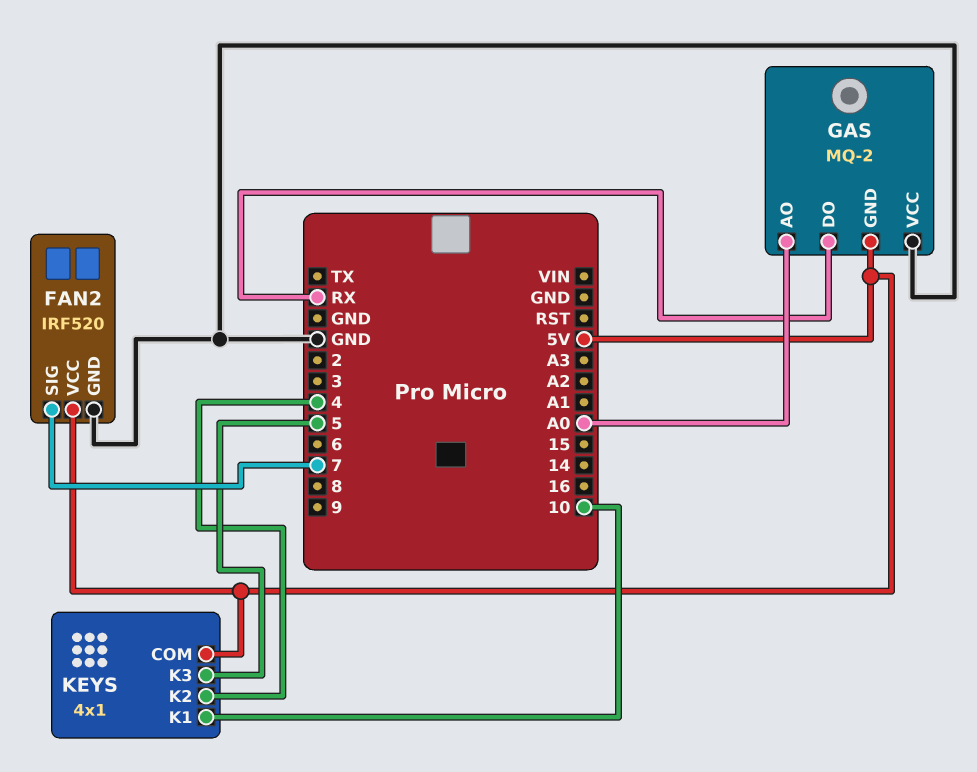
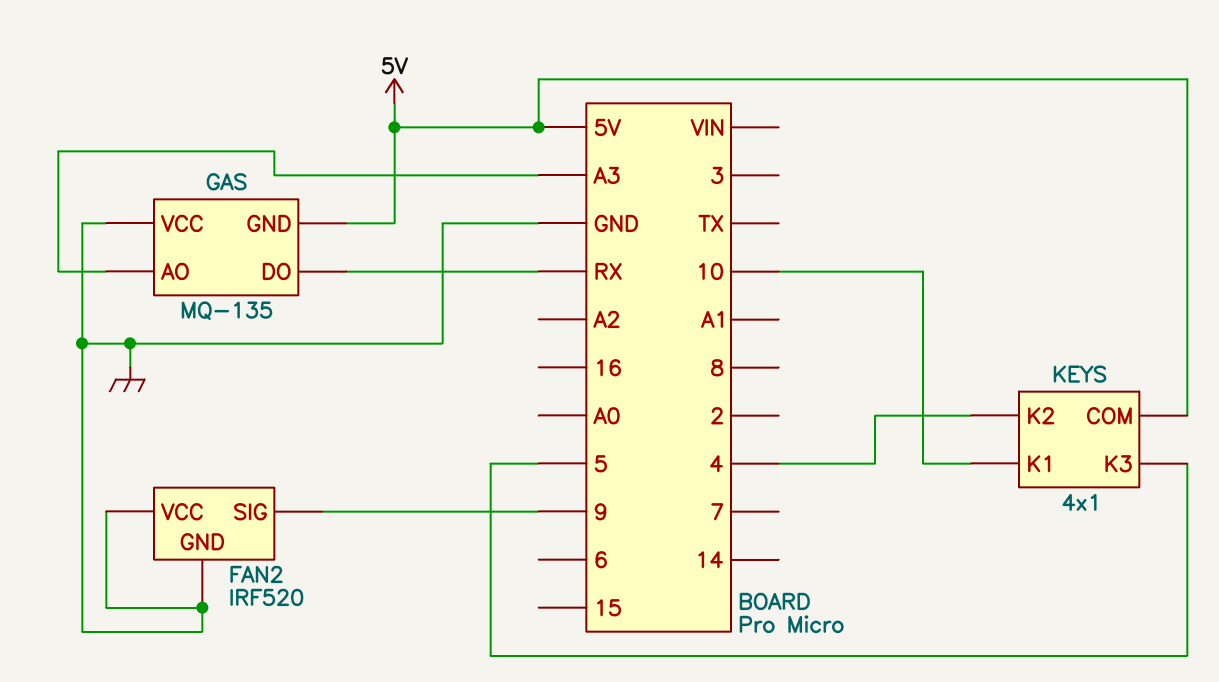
FAN2 pin SIG: 7 -> 9
FAN2 pin VCC: 5V -> GND
GAS: MQ-2 -> MQ-135
GAS pin AO: A0 -> A3

